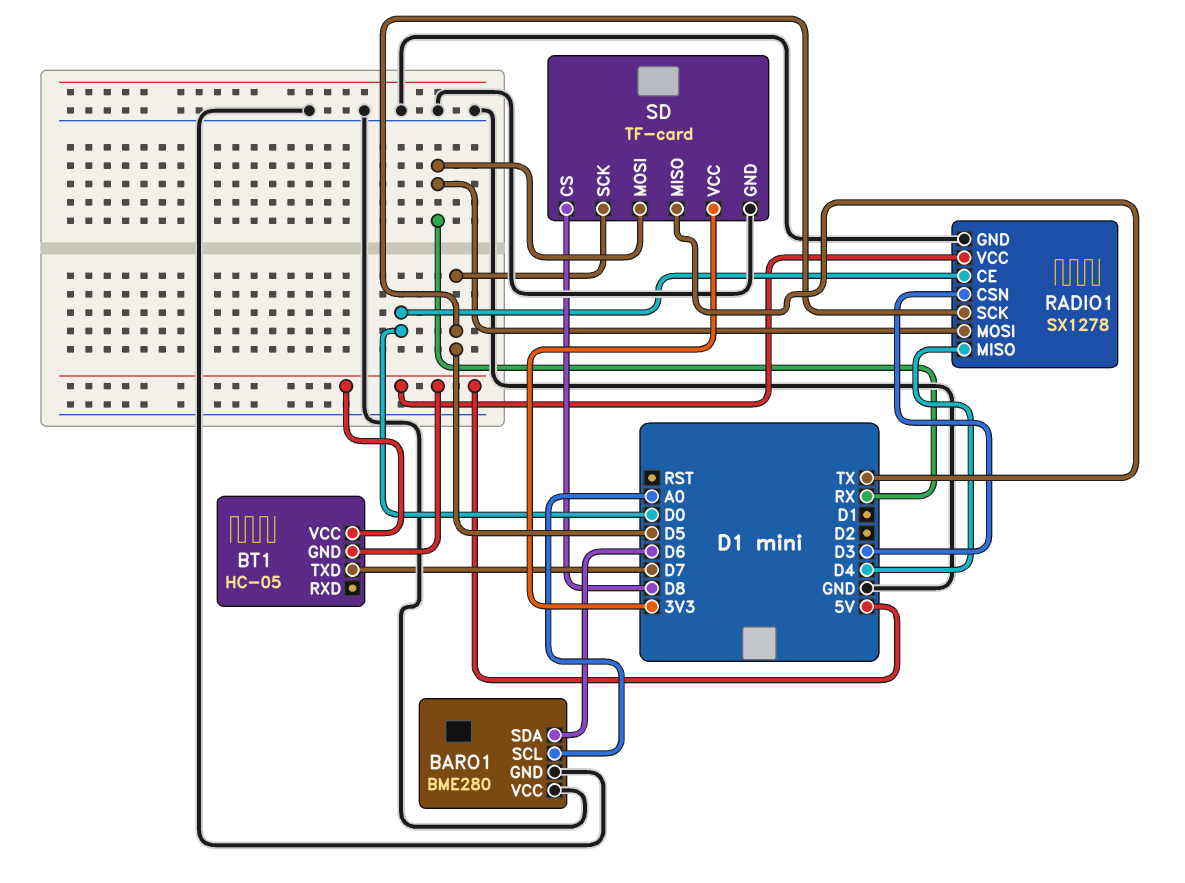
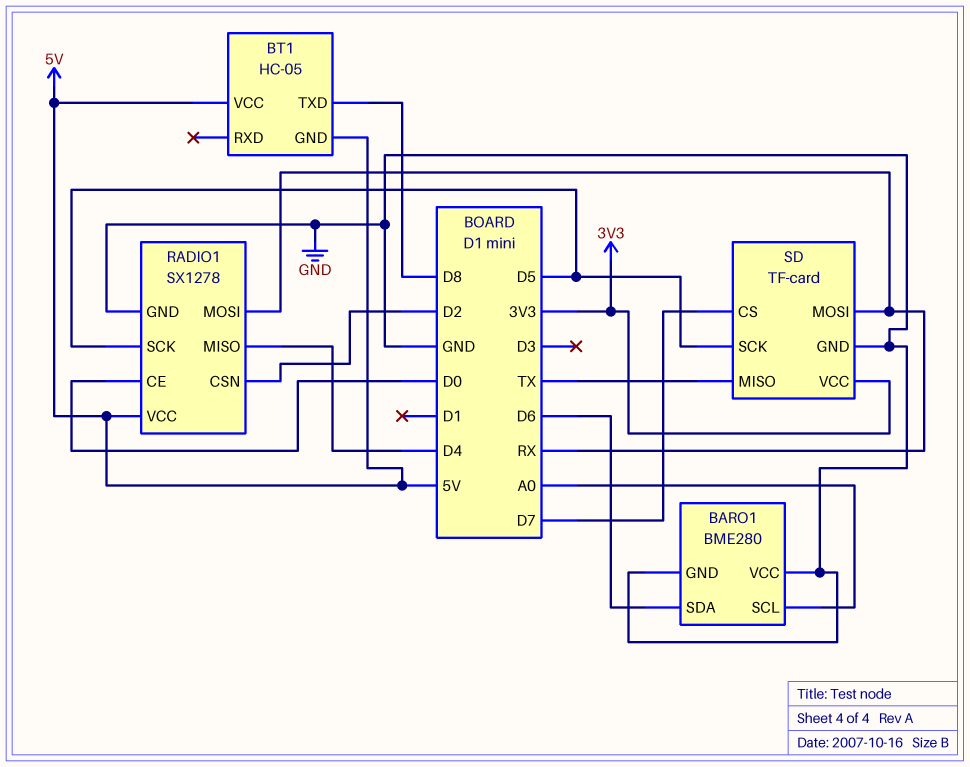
BT1 pin TXD: D7 -> D8
RADIO1 pin CSN: D3 -> D2
SD pin CS: D8 -> D7

